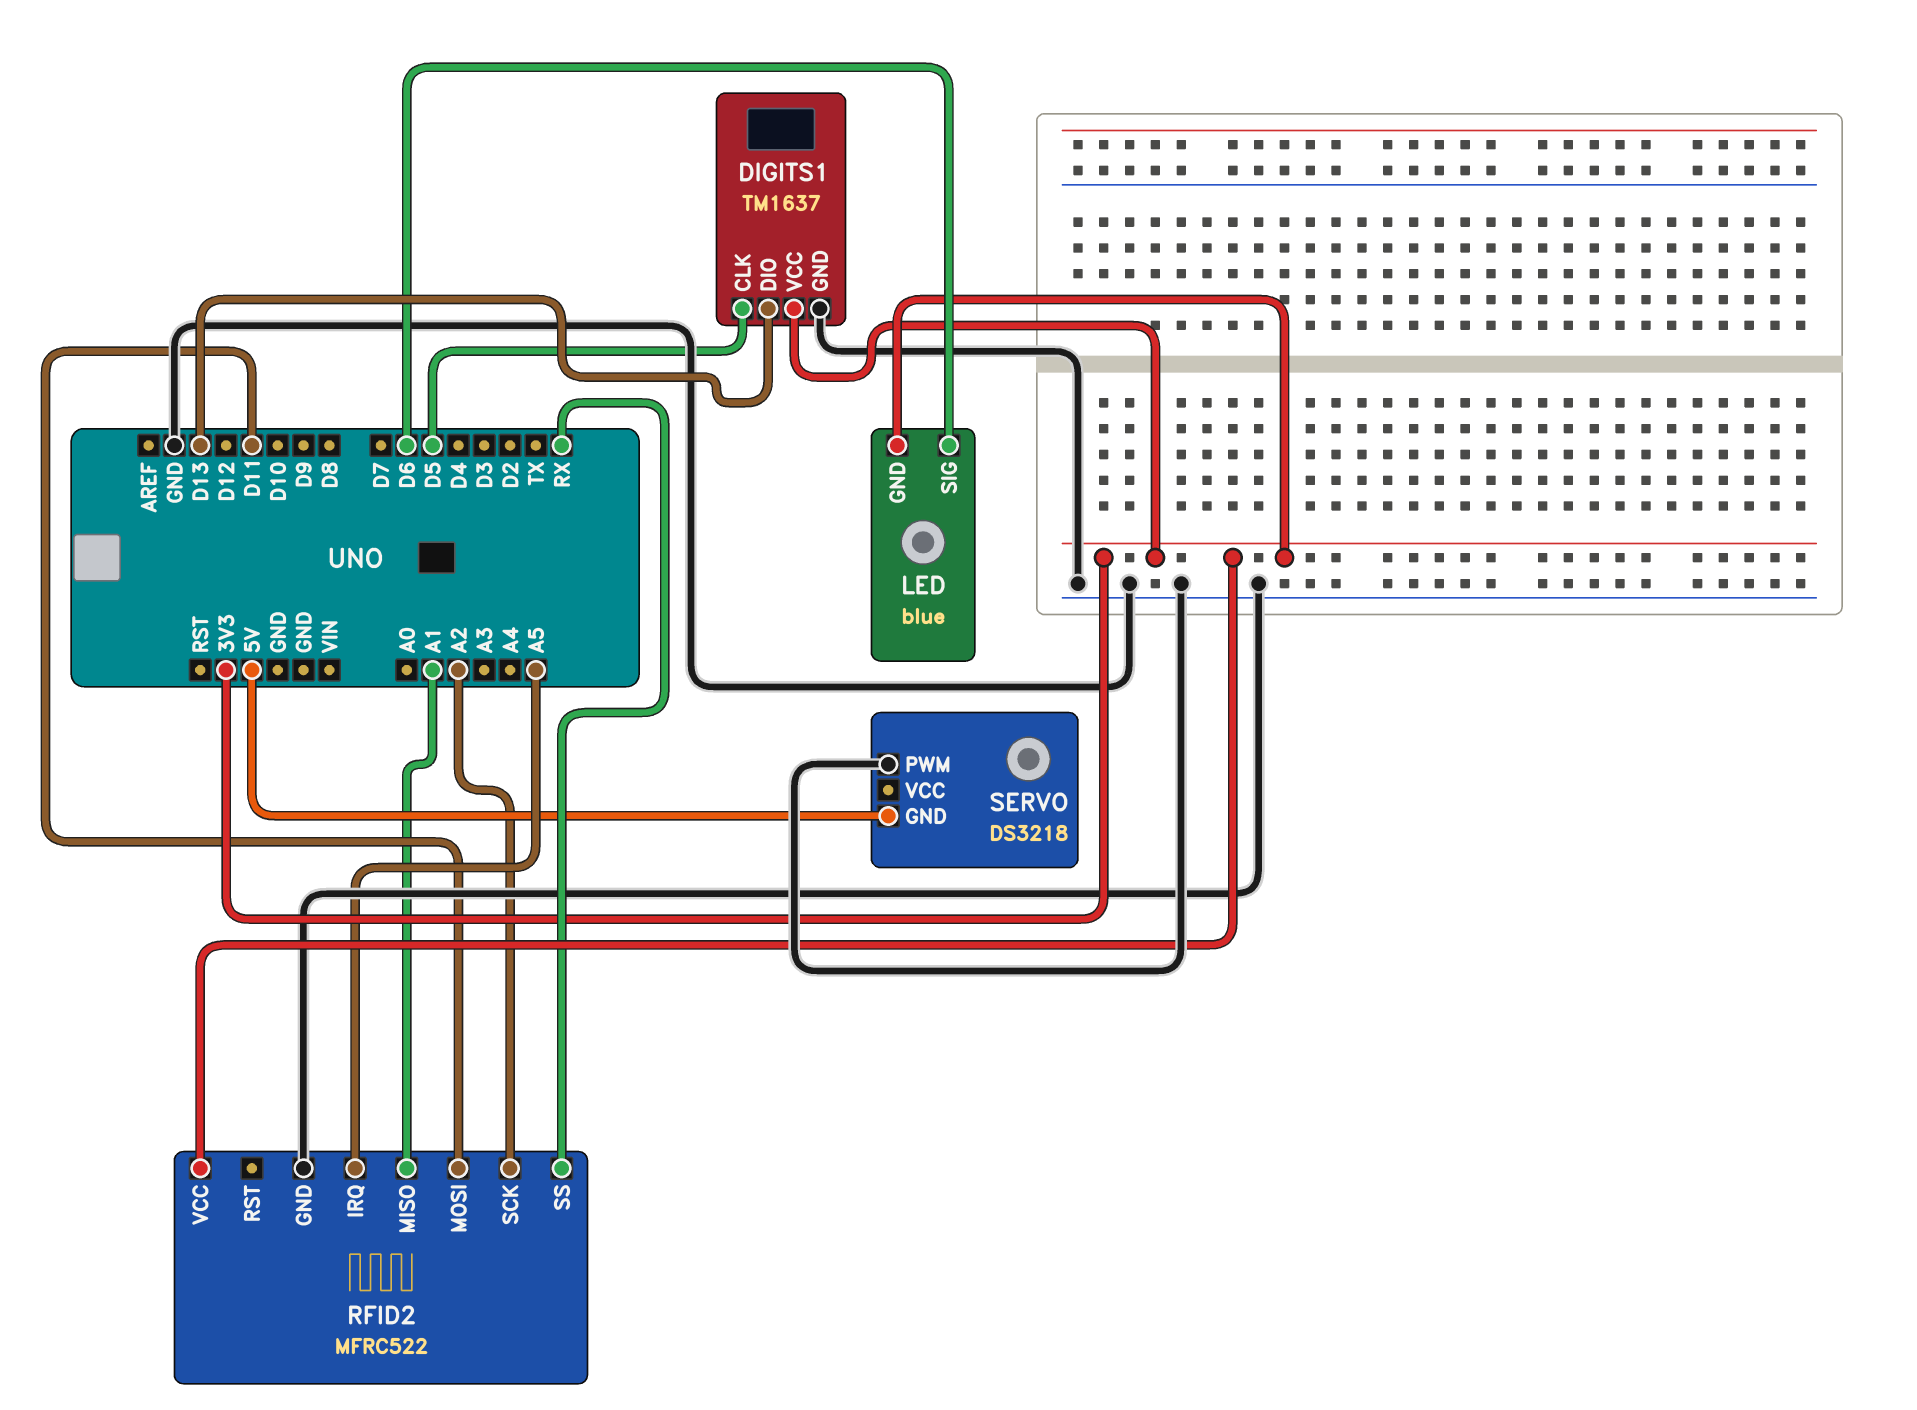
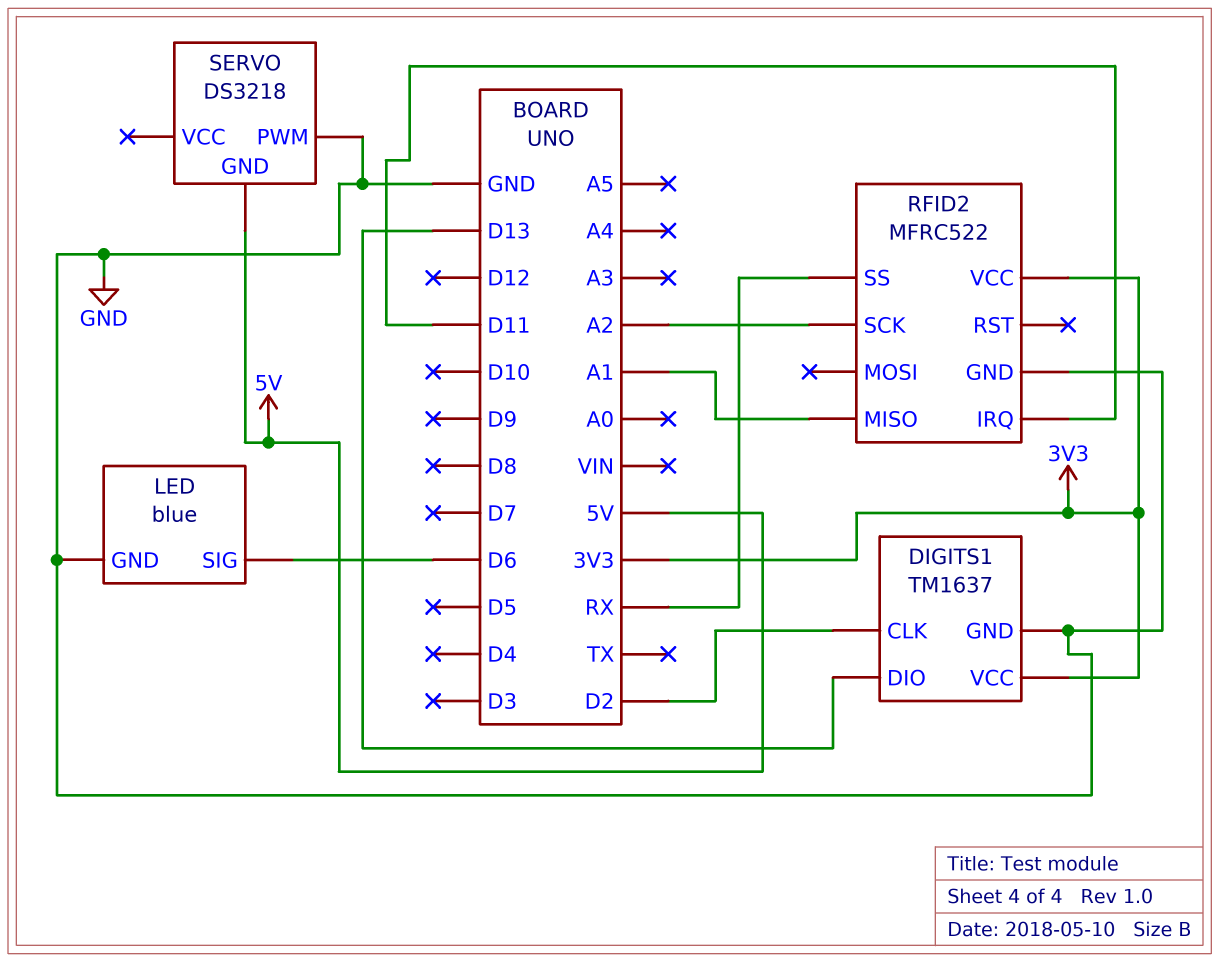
DIGITS1 pin CLK: D5 -> D2
LED pin GND: 3V3 -> GND
RFID2 pin IRQ: A5 -> D11
RFID2 pin MOSI: D11 -> none

